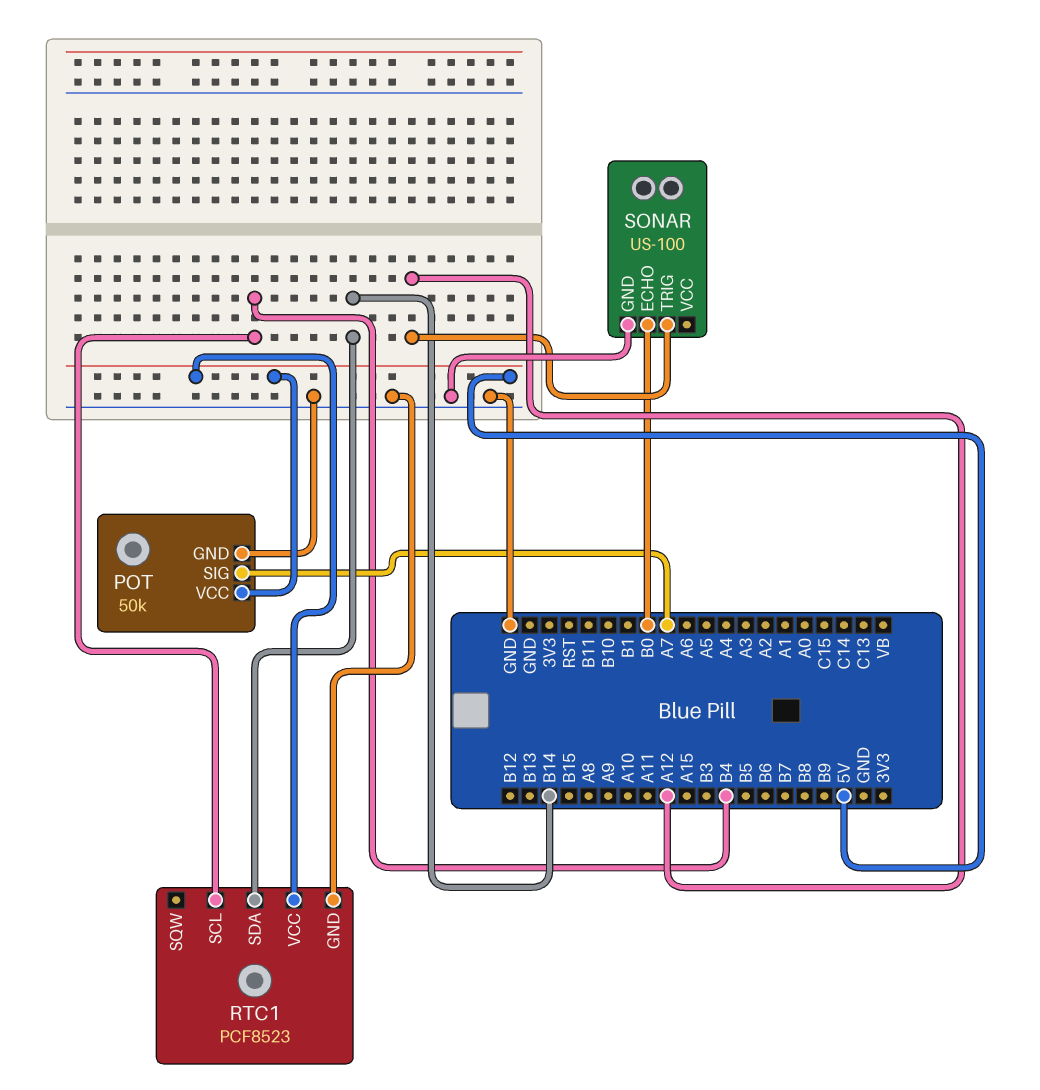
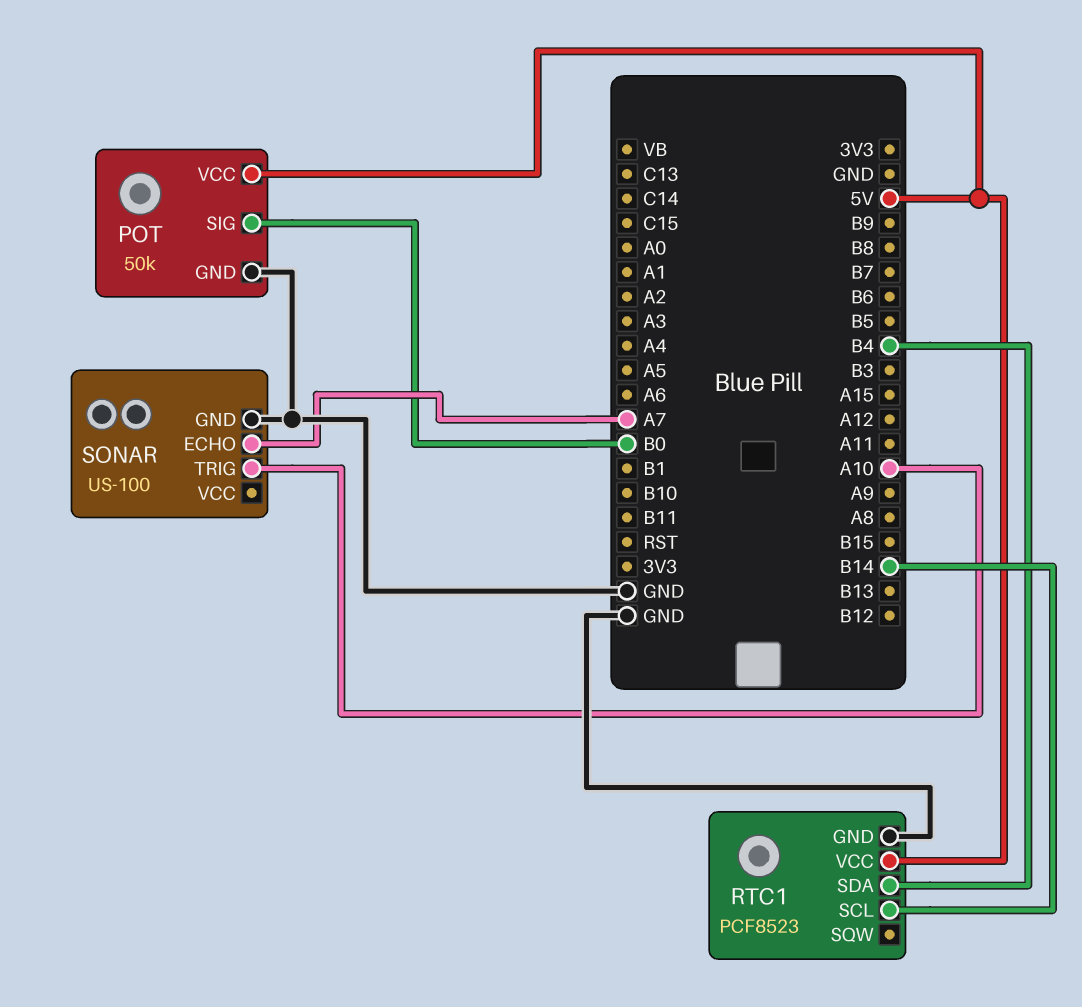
POT pin SIG: A7 -> B0
RTC1 pin SCL: B4 -> B14
RTC1 pin SDA: B14 -> B4
SONAR pin ECHO: B0 -> A7
SONAR pin TRIG: A12 -> A10

